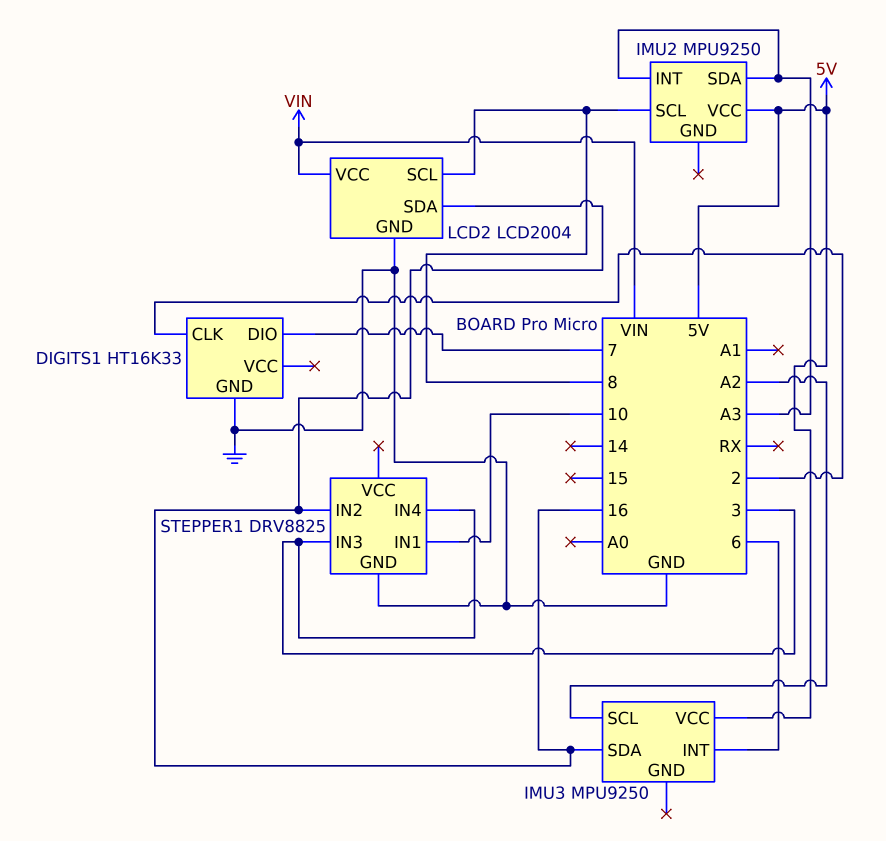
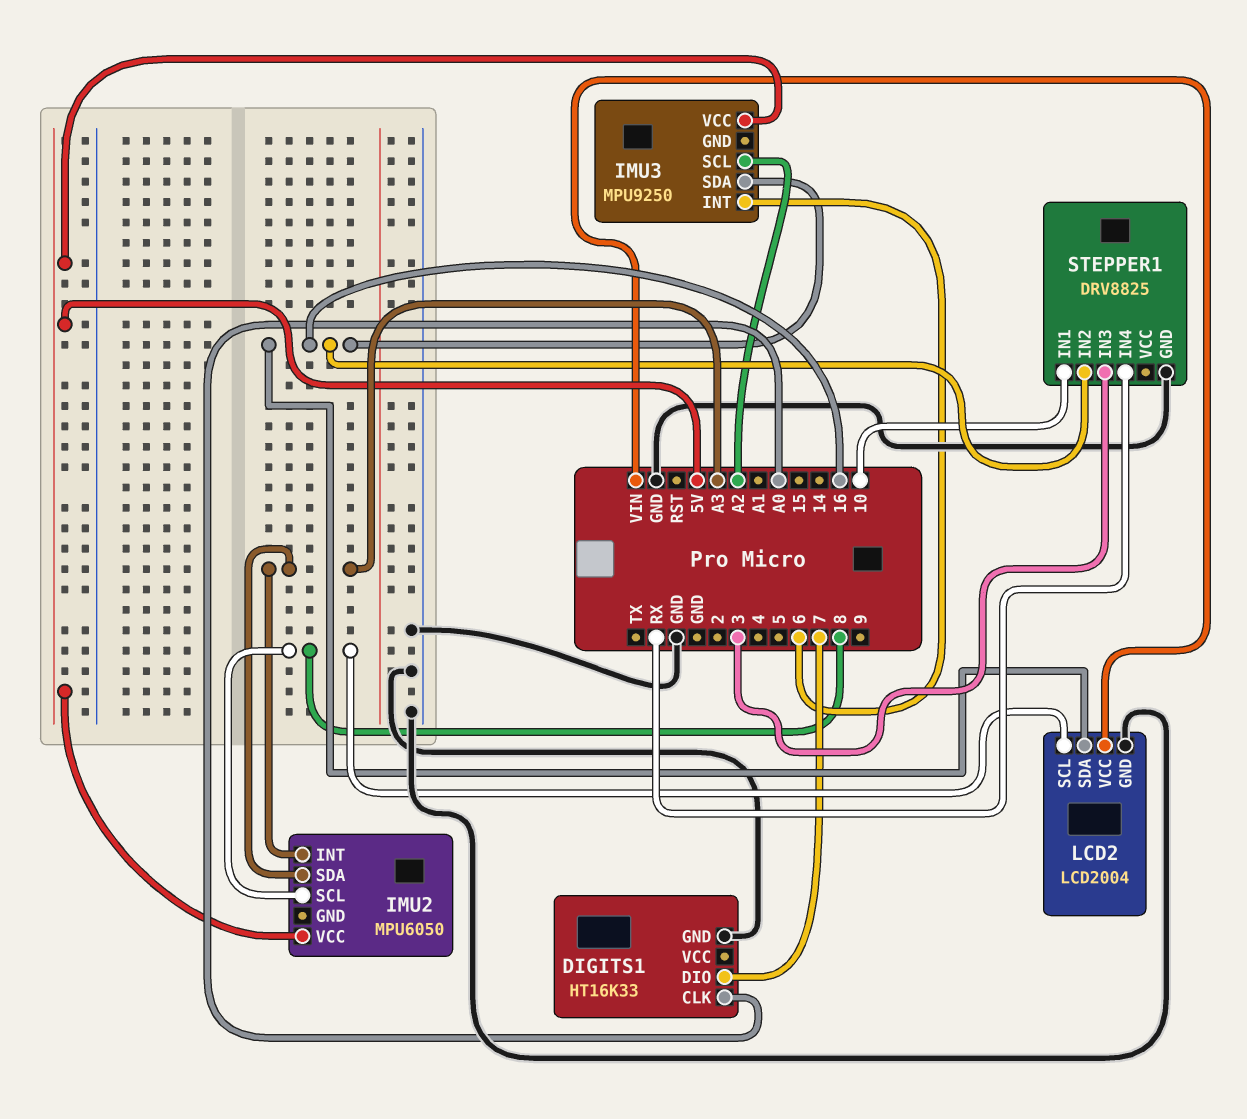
DIGITS1 pin CLK: 2 -> A0
IMU2: MPU9250 -> MPU6050
STEPPER1 pin IN4: 3 -> RX

